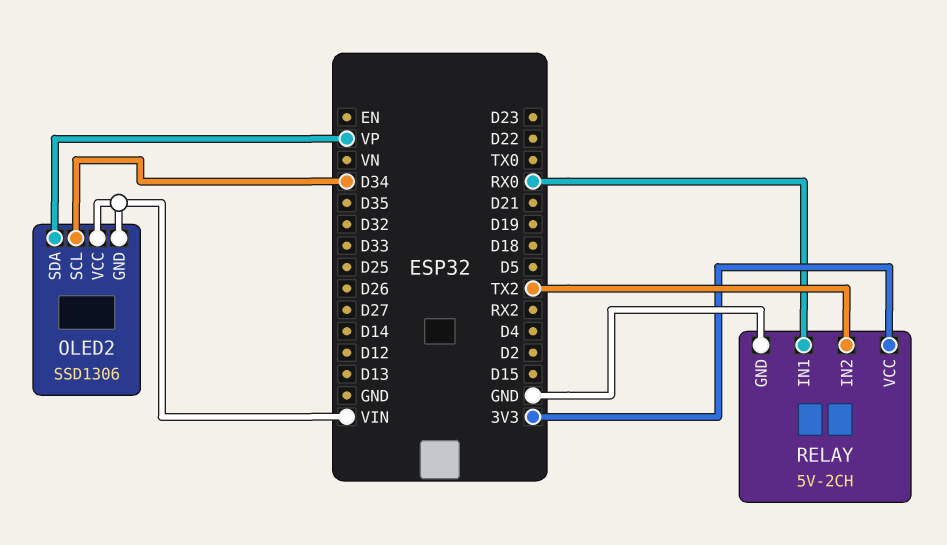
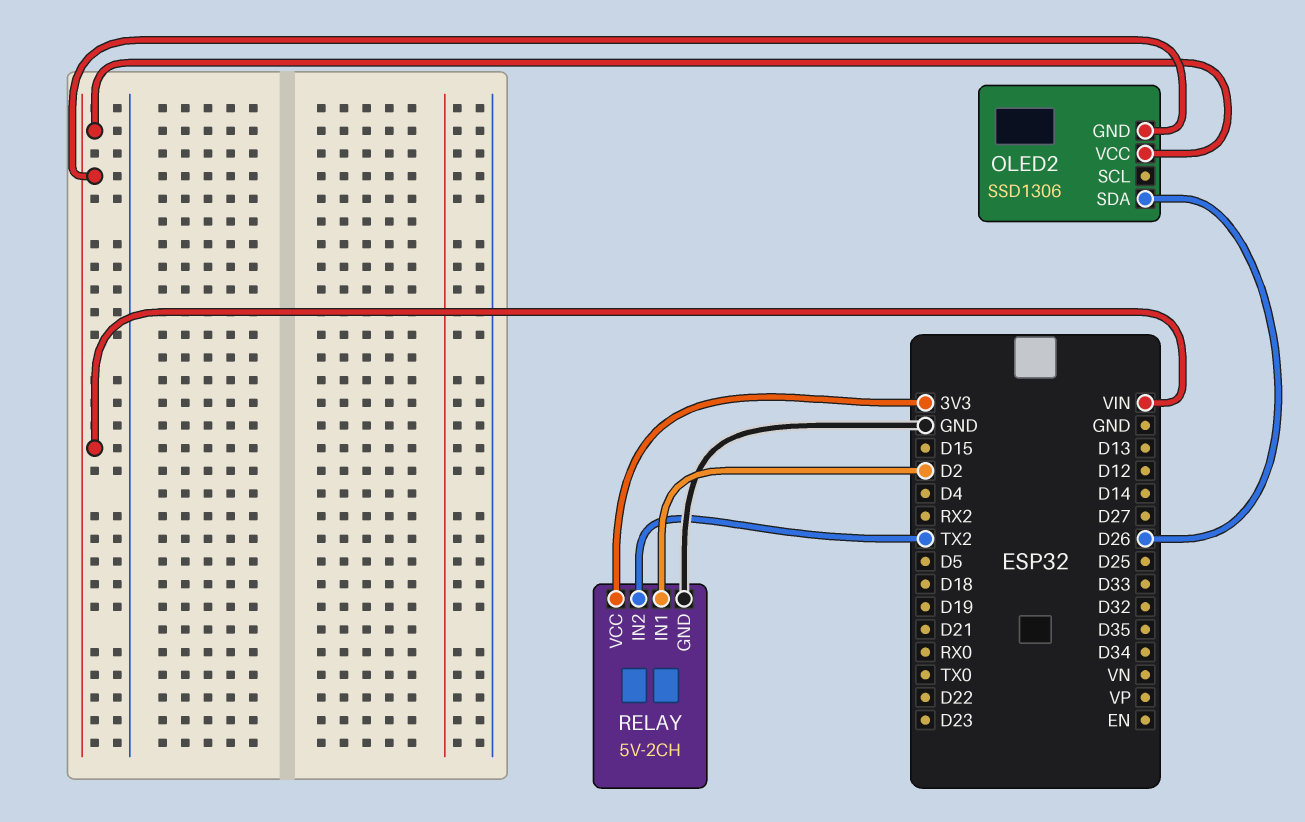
OLED2 pin SCL: D34 -> none
OLED2 pin SDA: VP -> D26
RELAY pin IN1: RX0 -> D2

